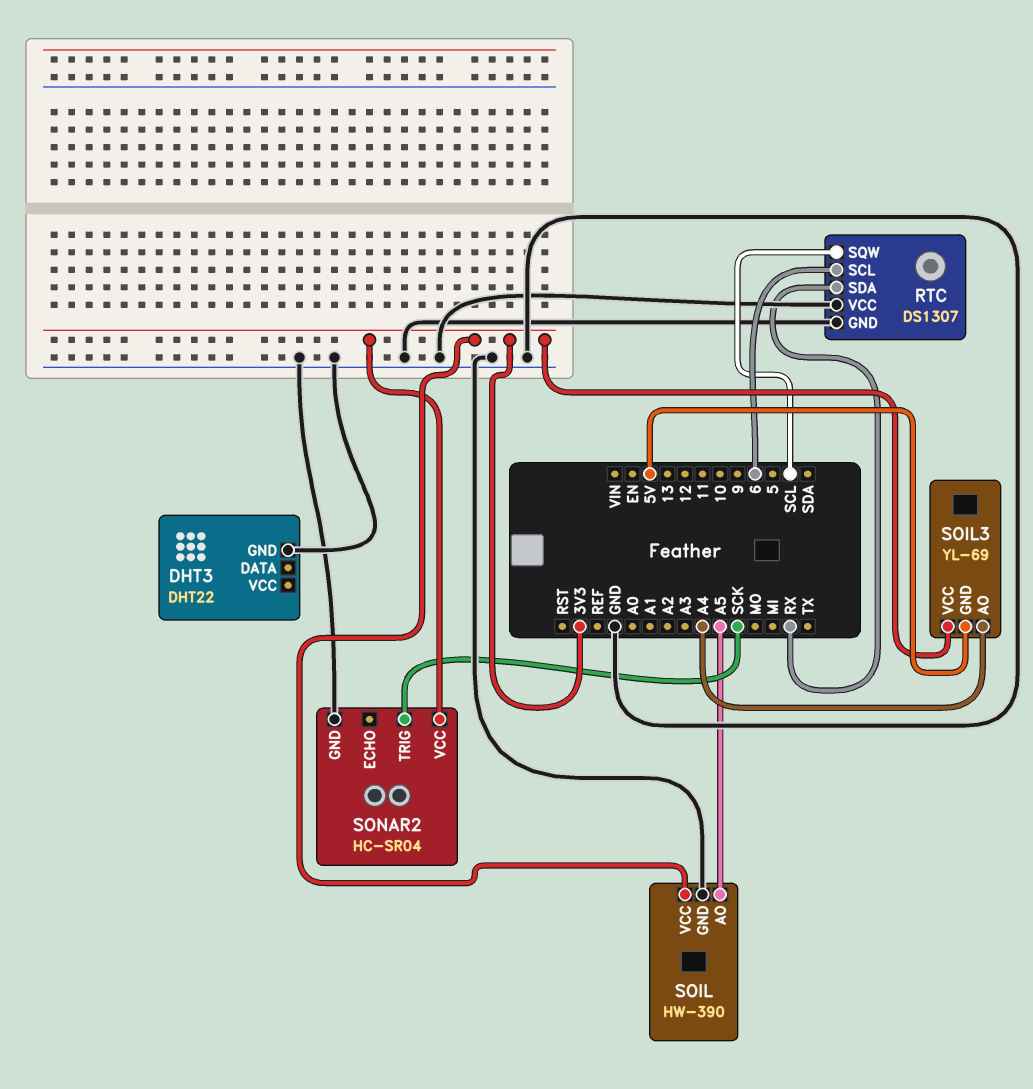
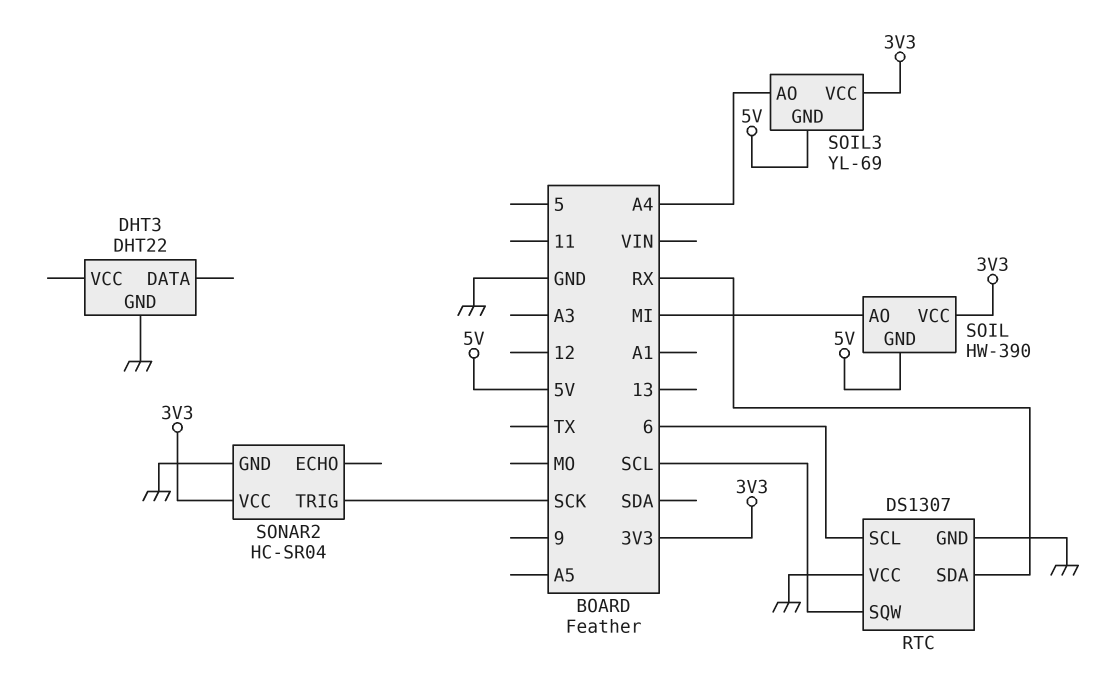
SOIL pin AO: A5 -> MI
SOIL pin GND: GND -> 5V

